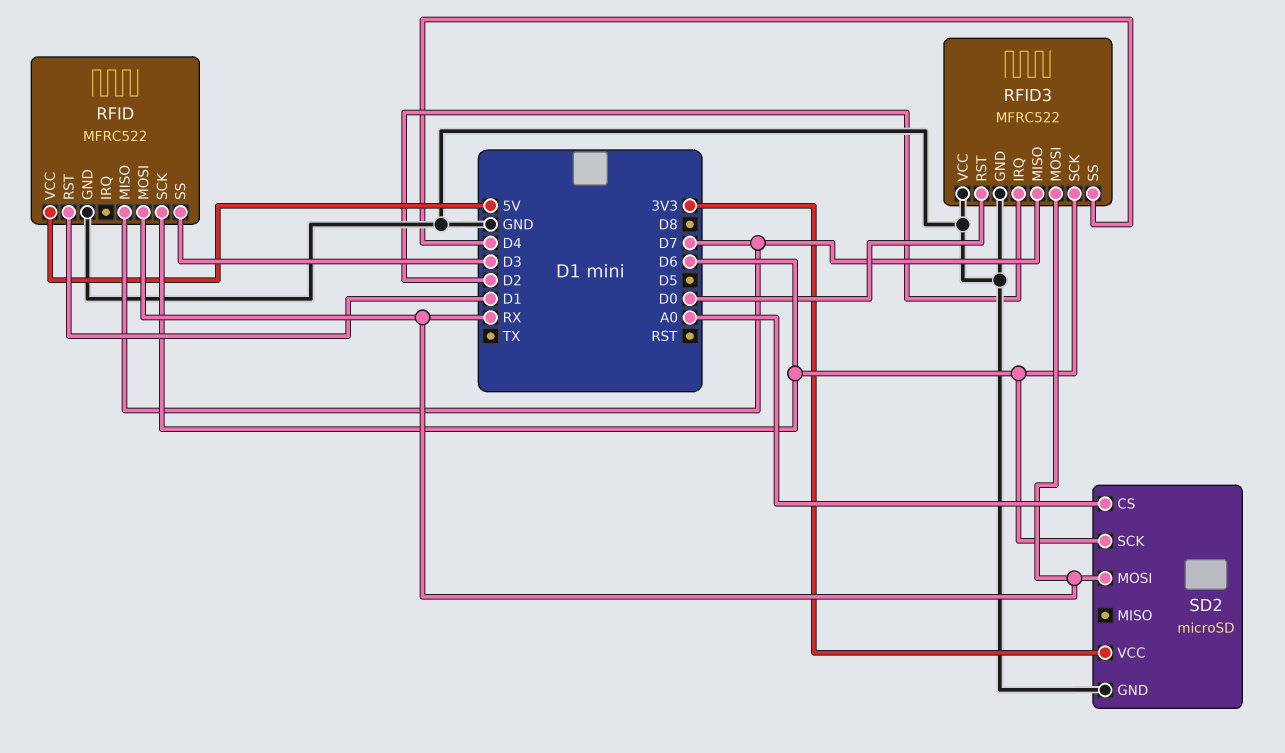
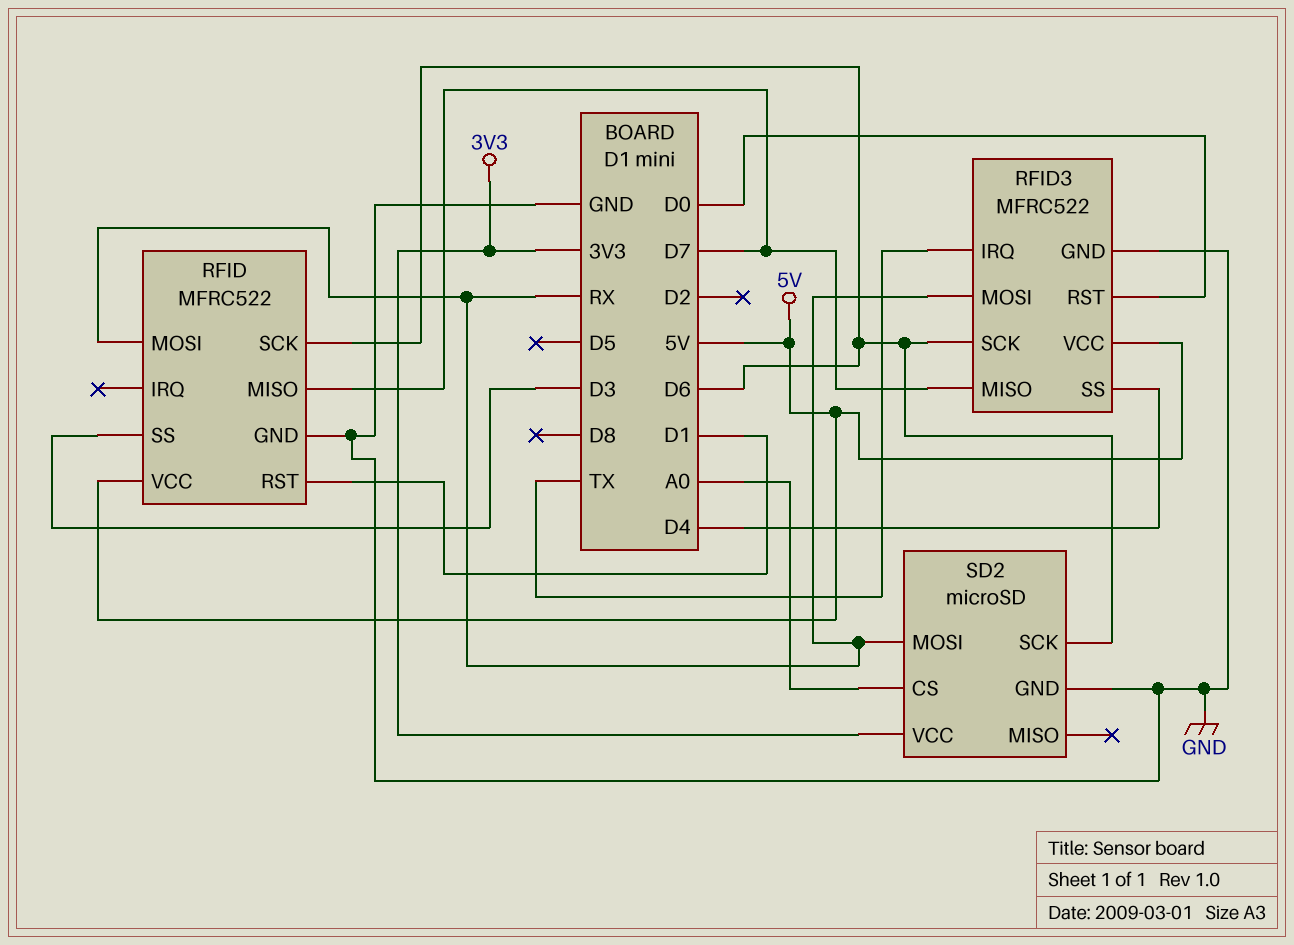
RFID3 pin IRQ: D2 -> TX
RFID3 pin VCC: GND -> 5V

